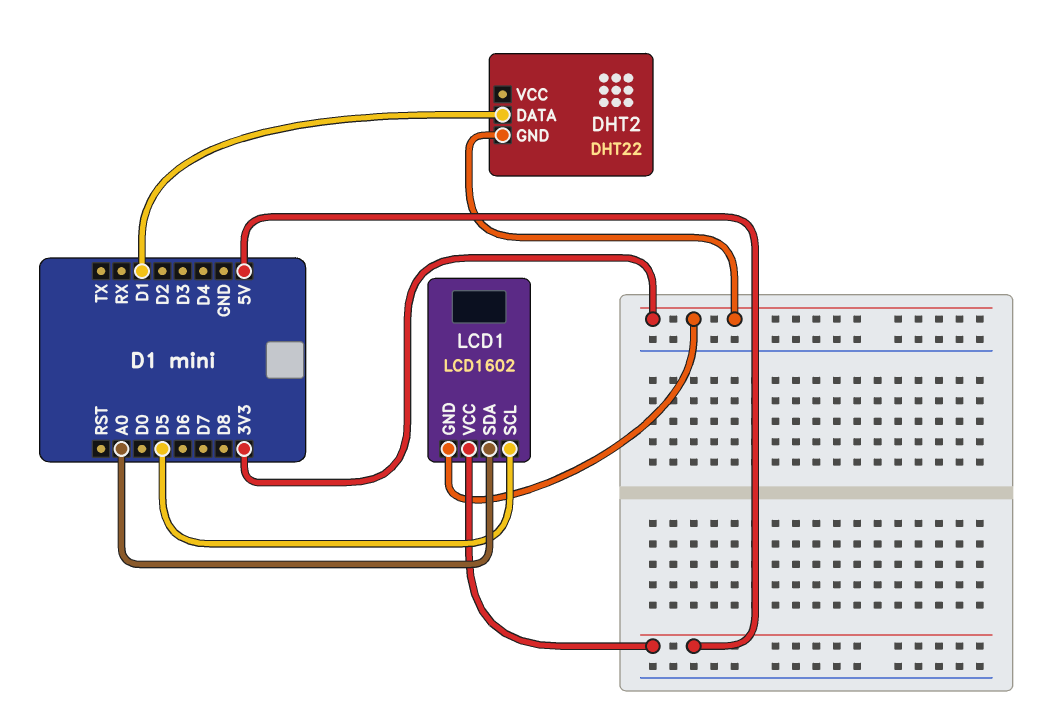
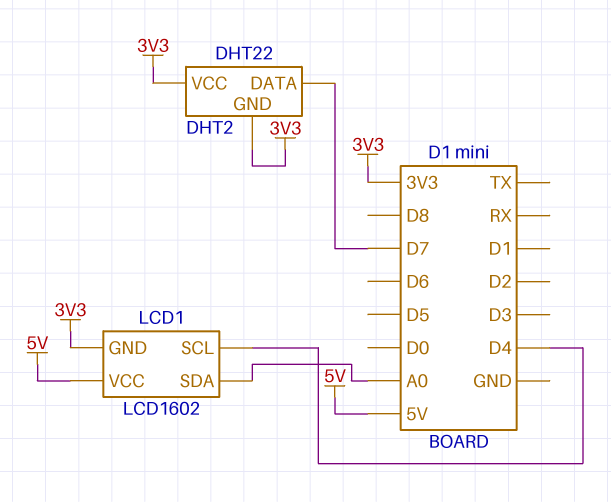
DHT2 pin DATA: D1 -> D7
DHT2 pin VCC: none -> 3V3
LCD1 pin SCL: D5 -> D4

